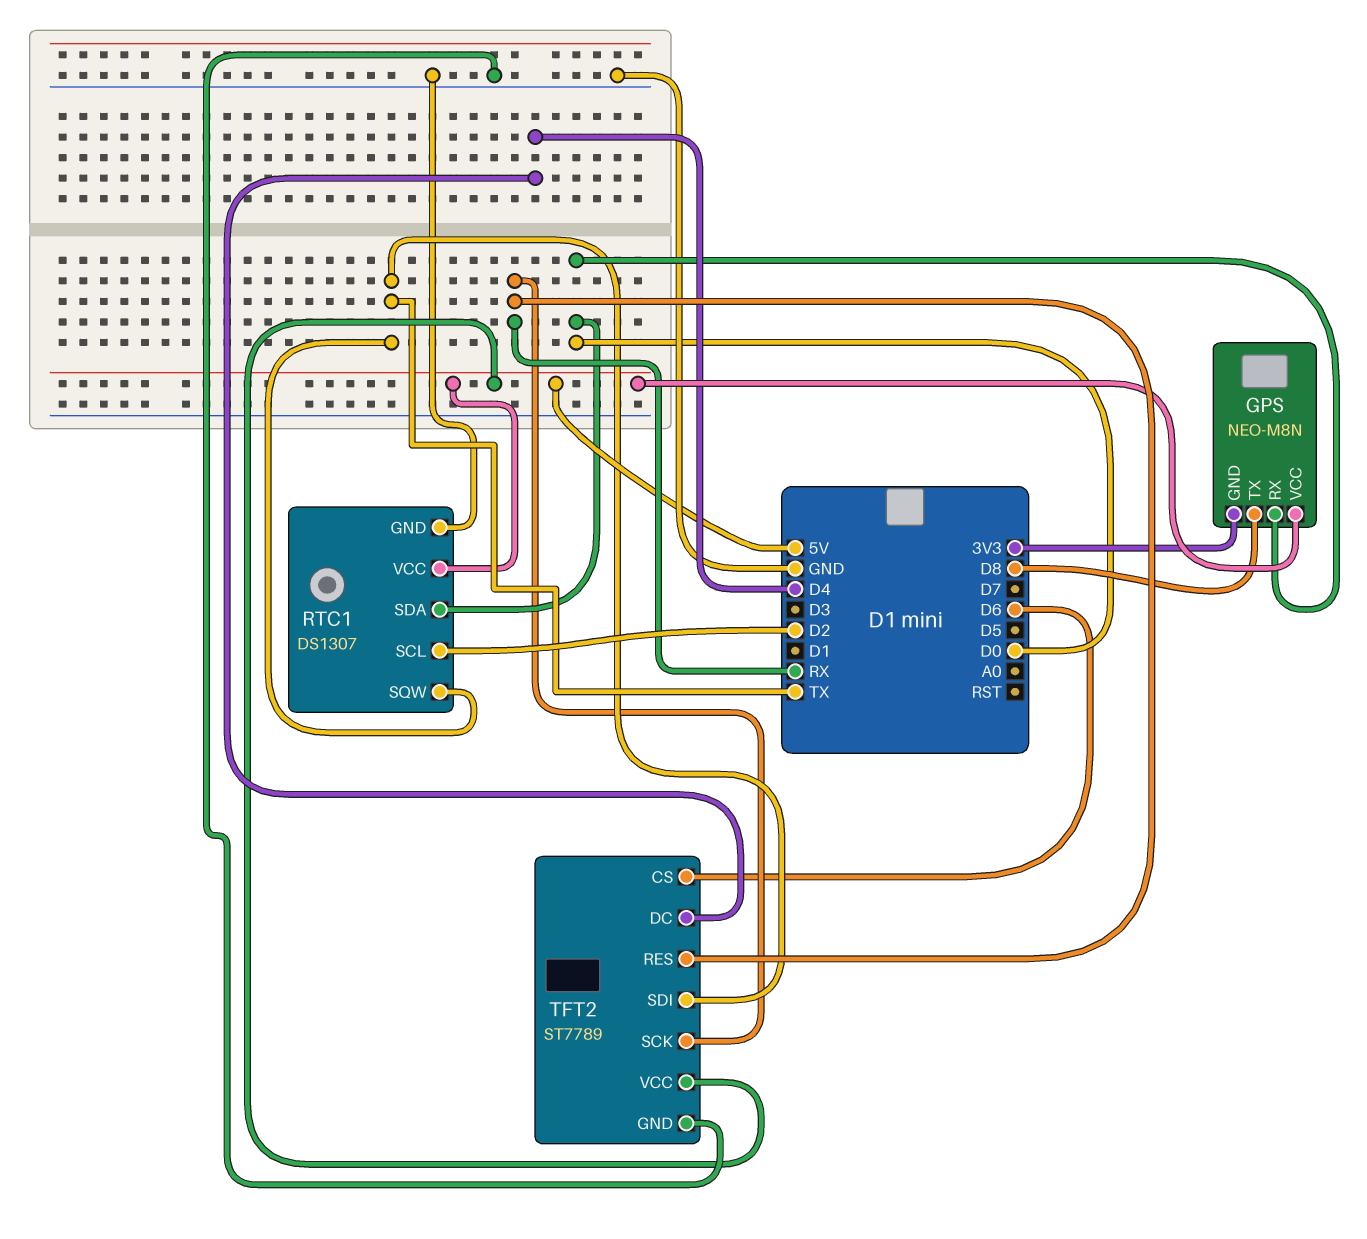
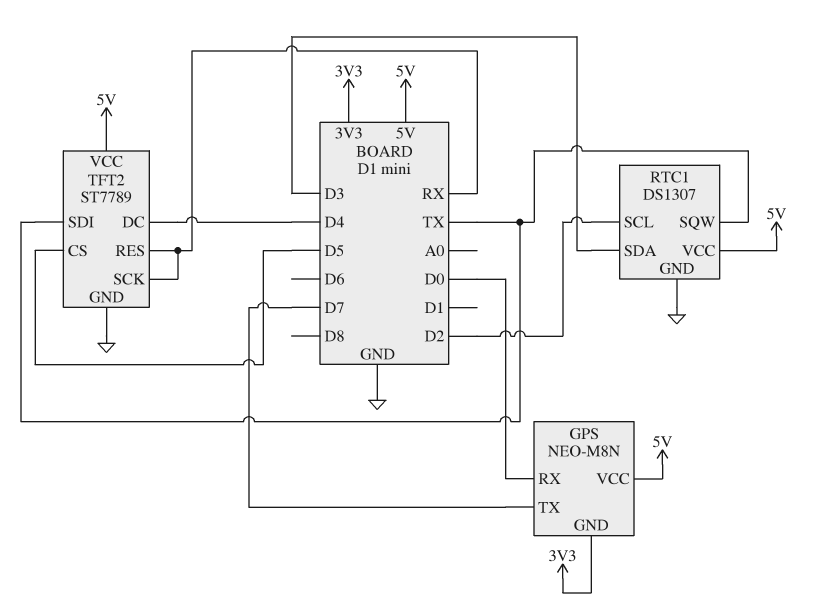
GPS pin TX: D8 -> D7
RTC1 pin SDA: D0 -> D3
TFT2 pin CS: D6 -> D5

